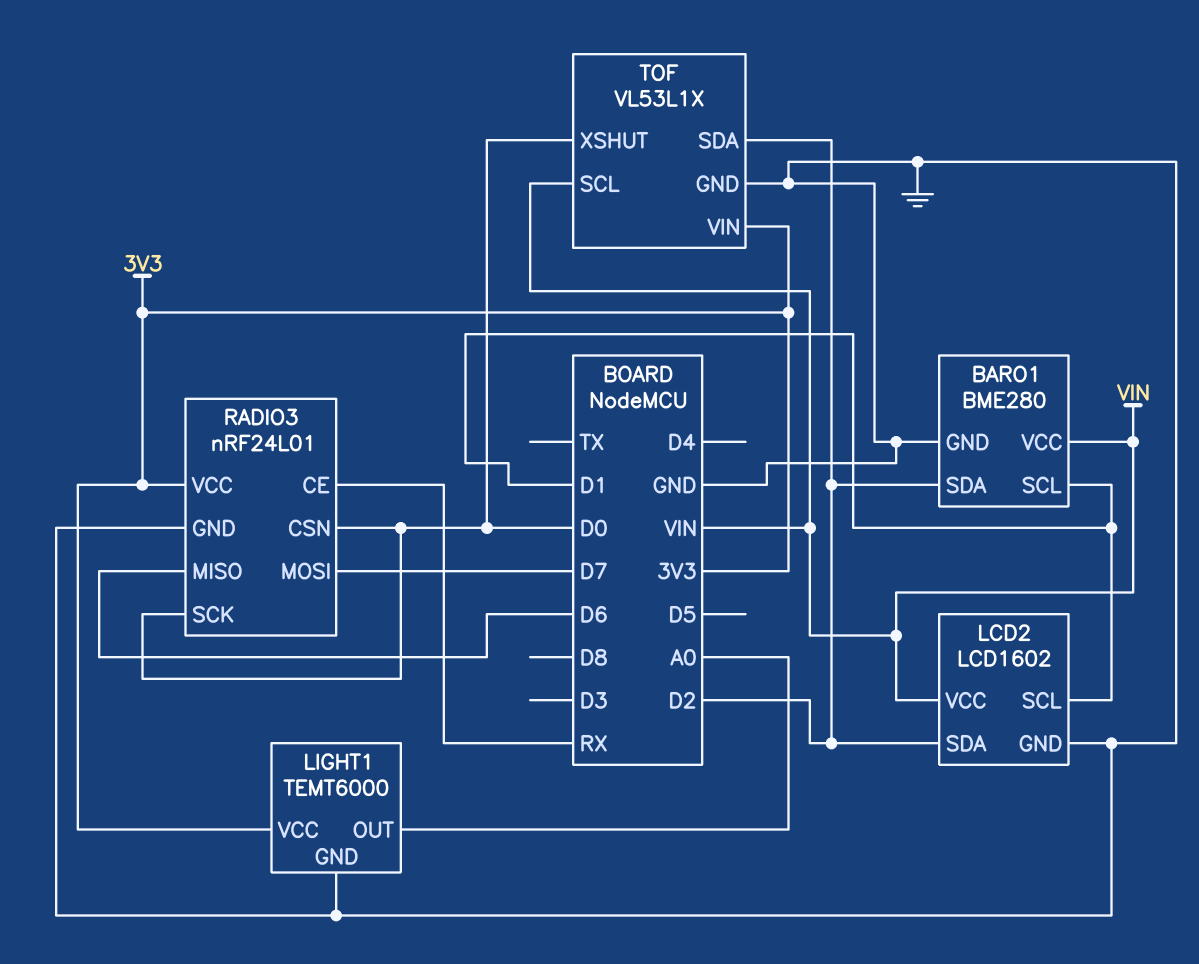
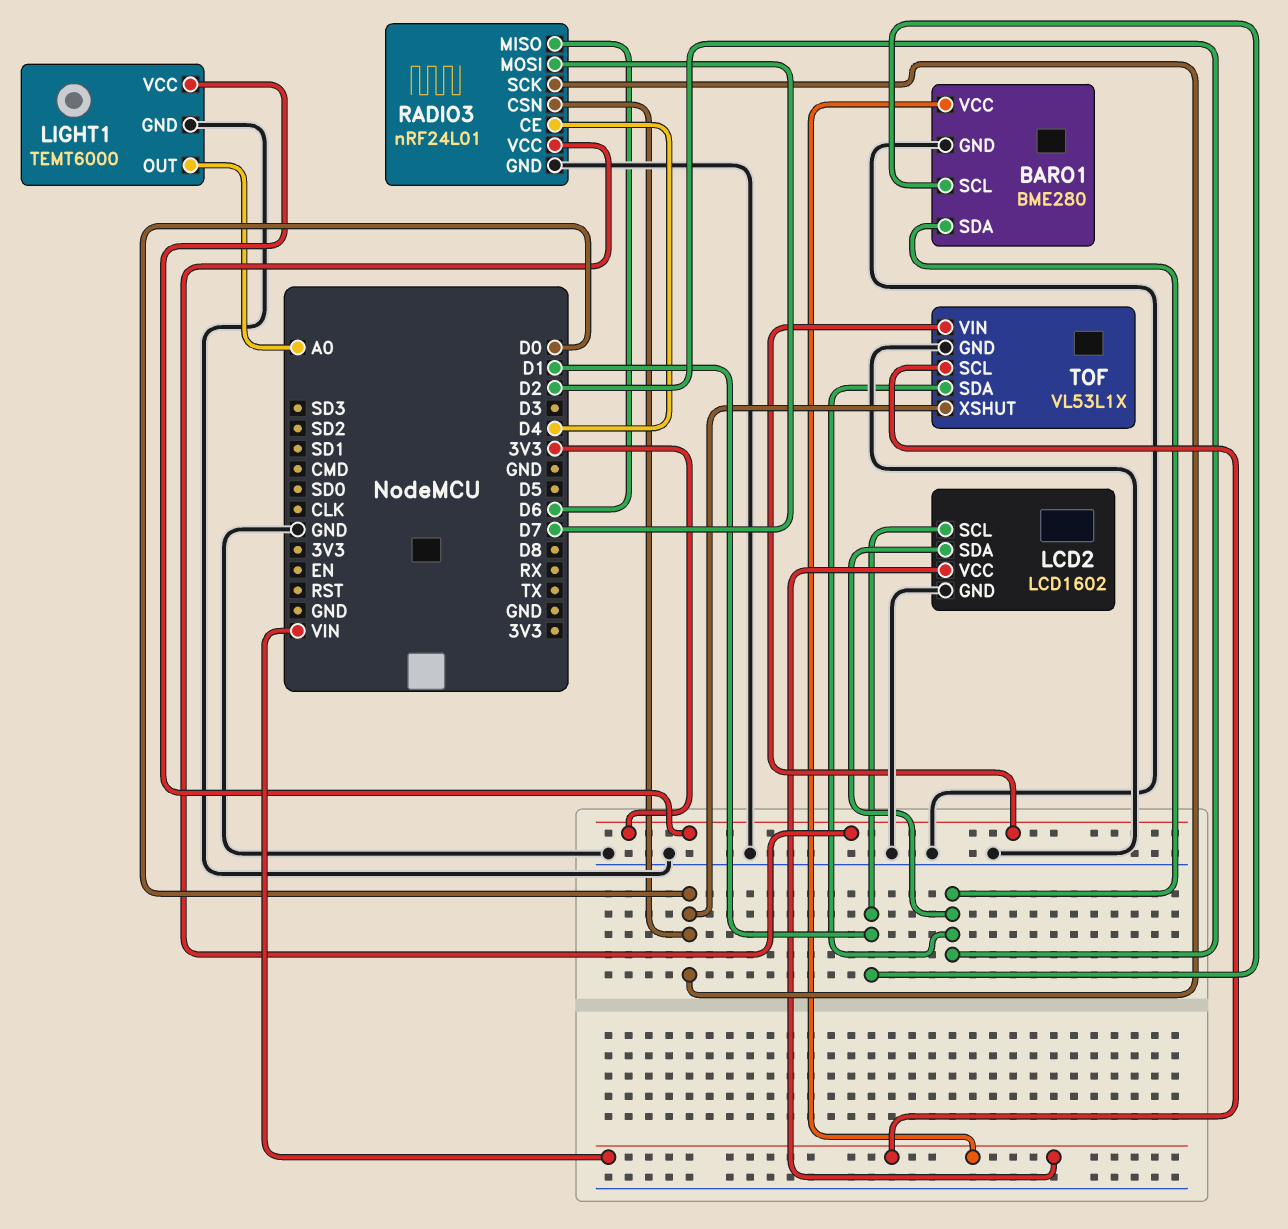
RADIO3 pin CE: RX -> D4

